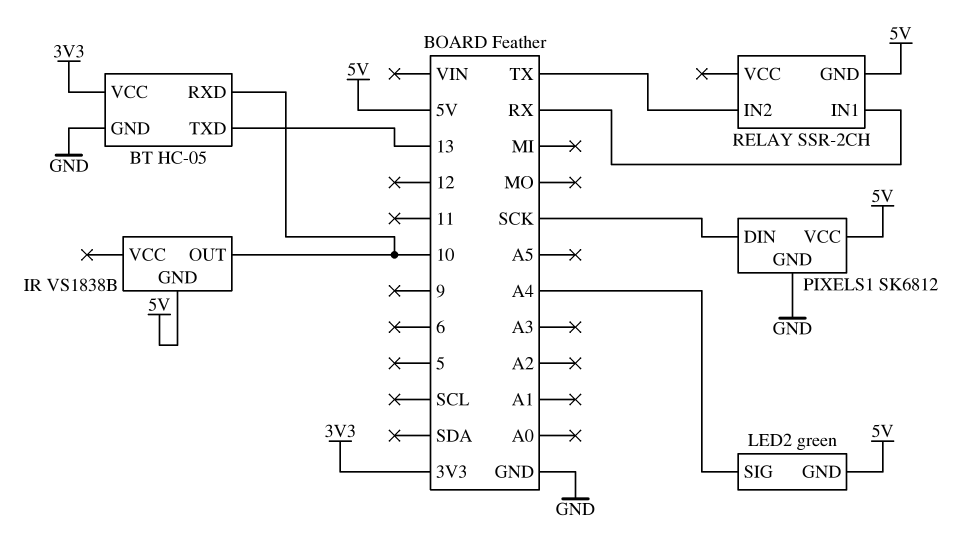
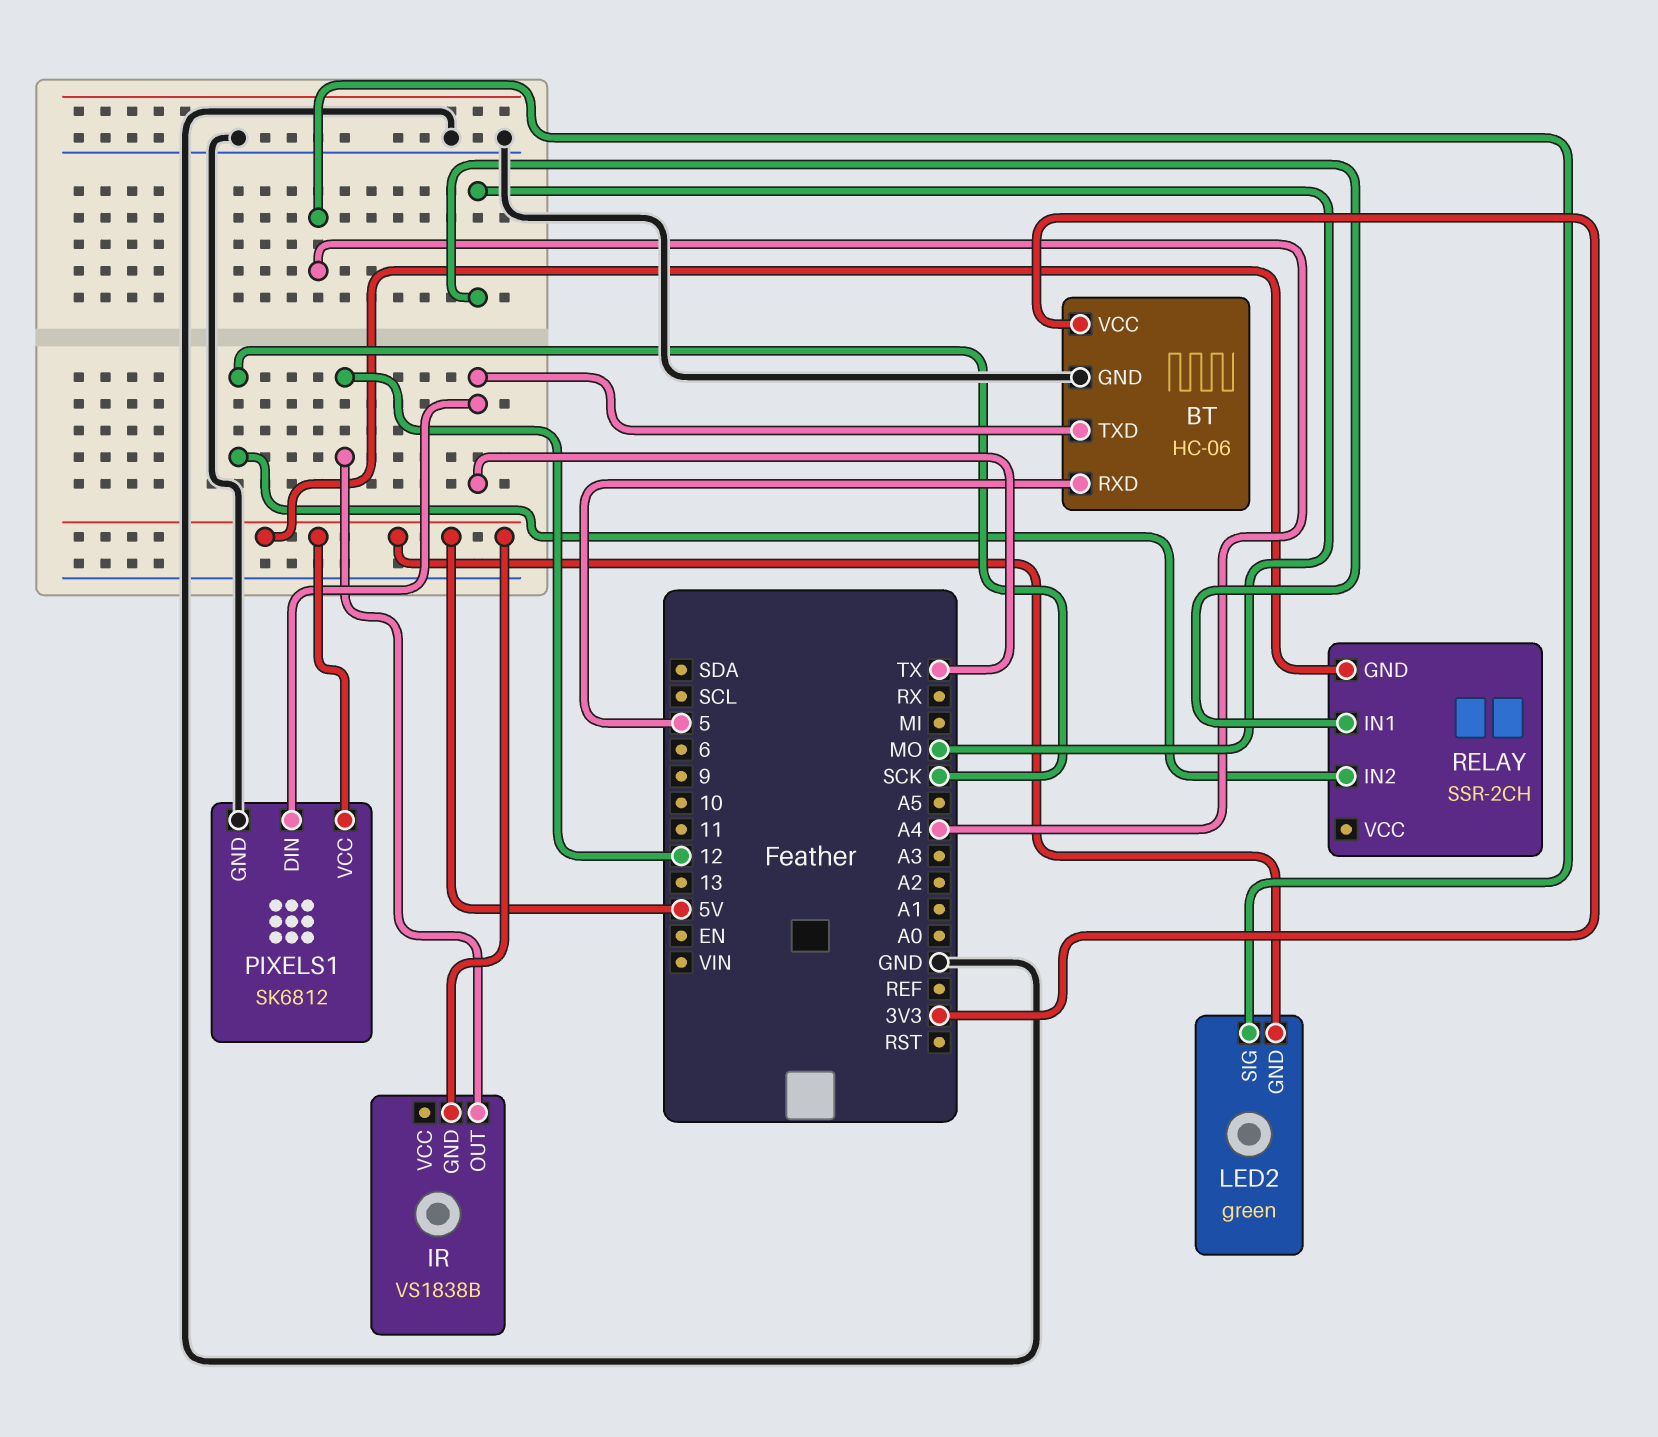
BT: HC-05 -> HC-06
BT pin RXD: 10 -> 5
BT pin TXD: 13 -> TX
IR pin OUT: 10 -> 12
PIXELS1 pin DIN: SCK -> TX
RELAY pin IN1: RX -> MO
RELAY pin IN2: TX -> SCK

